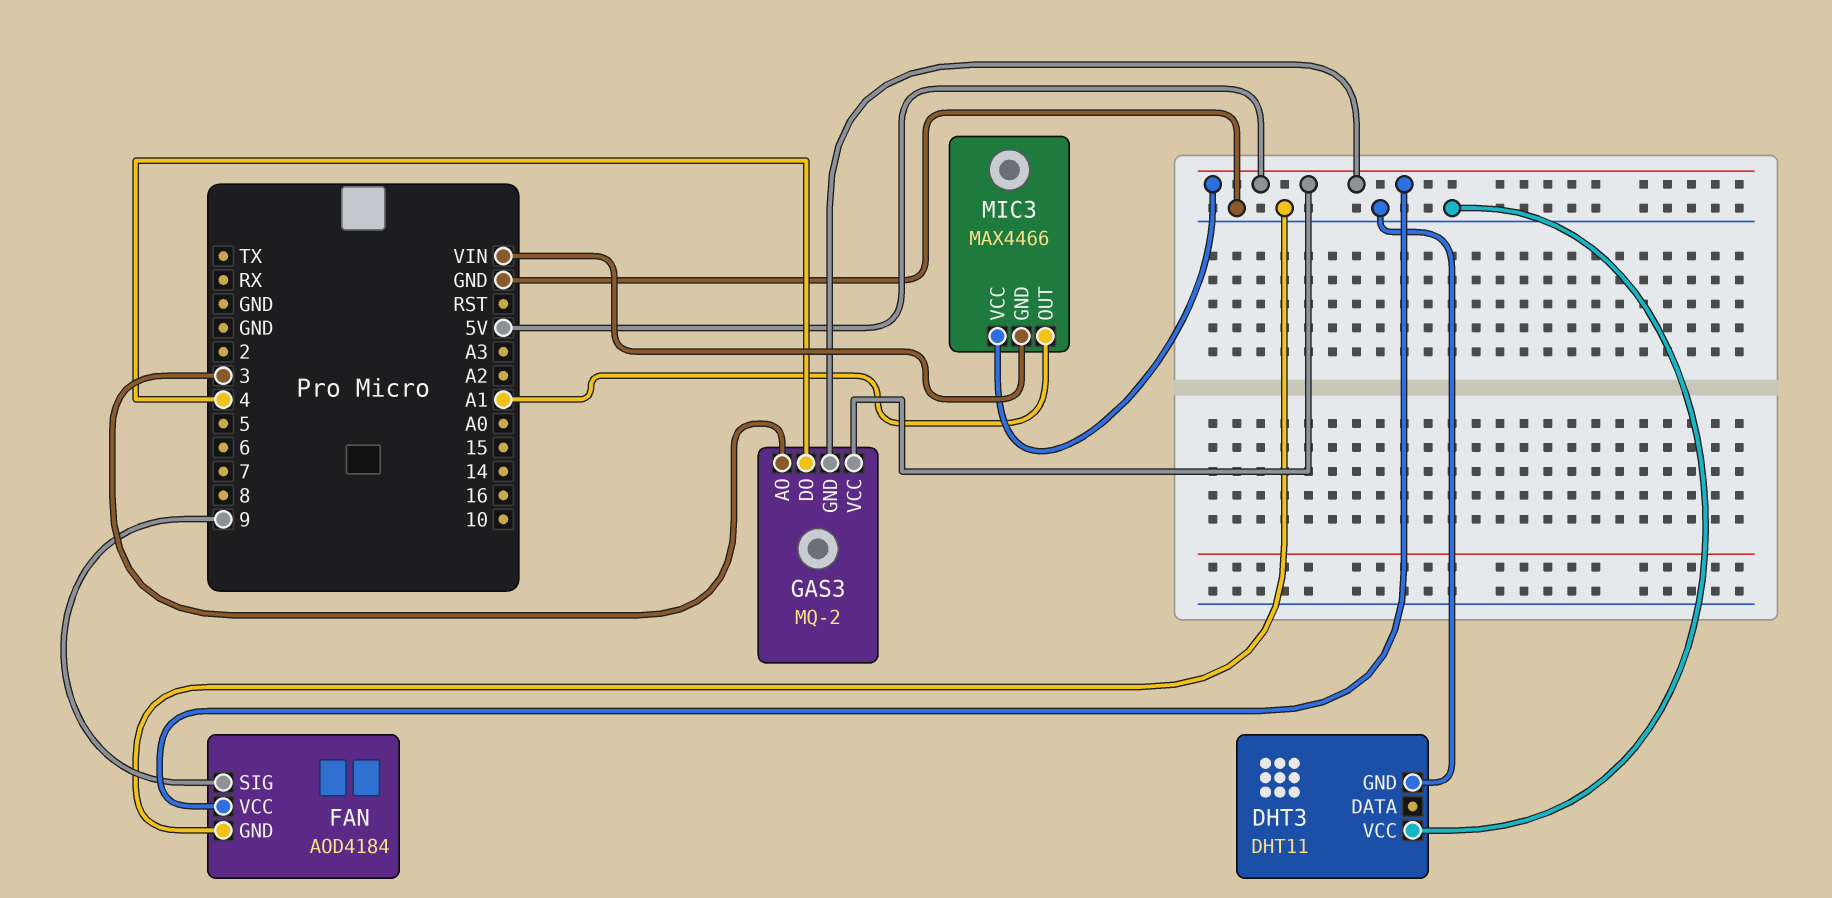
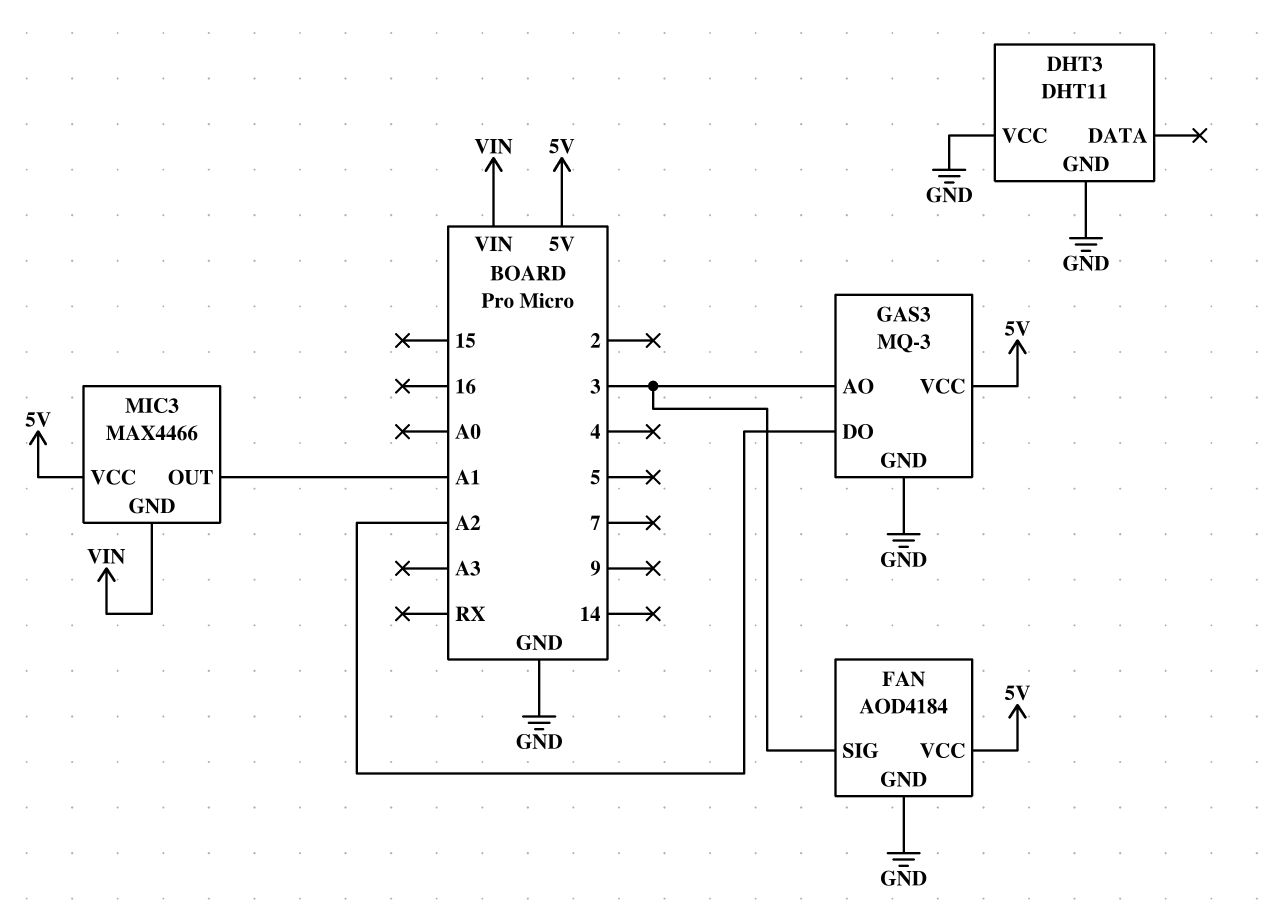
FAN pin SIG: 9 -> 3
GAS3: MQ-2 -> MQ-3
GAS3 pin DO: 4 -> A2
GAS3 pin GND: 5V -> GND

